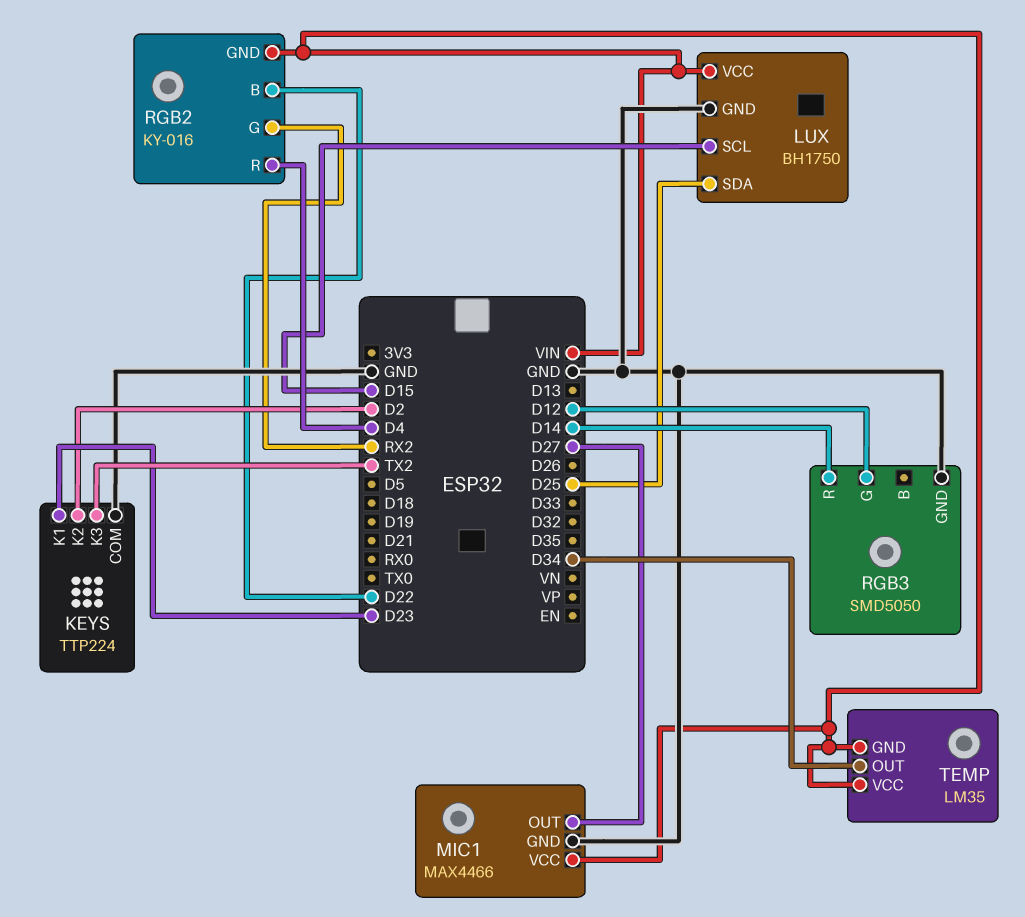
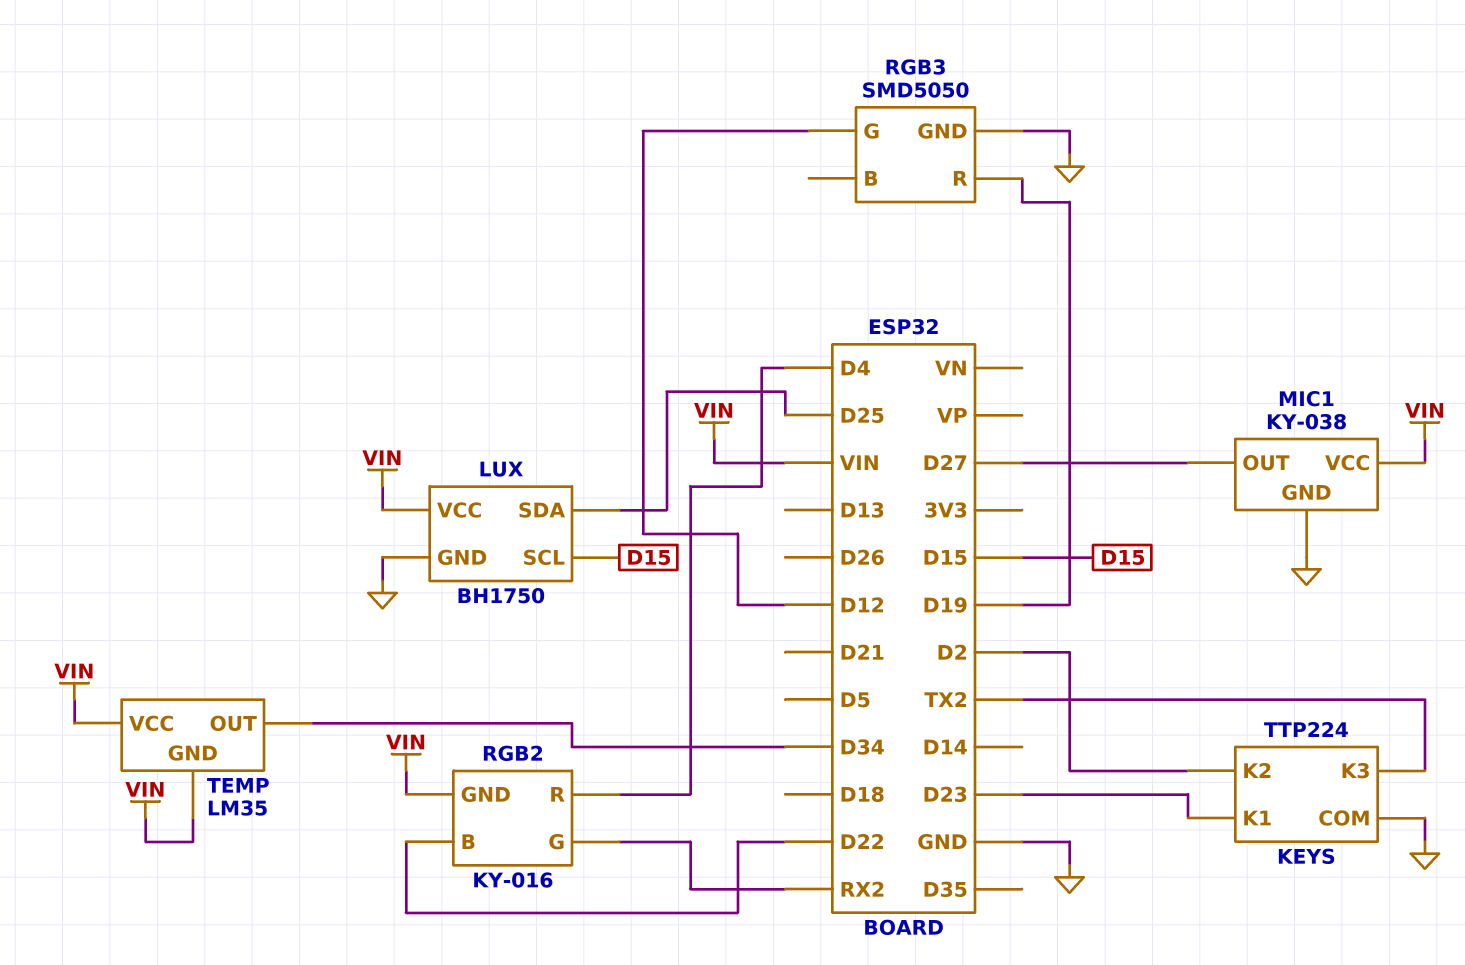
MIC1: MAX4466 -> KY-038
RGB3 pin R: D14 -> D19

